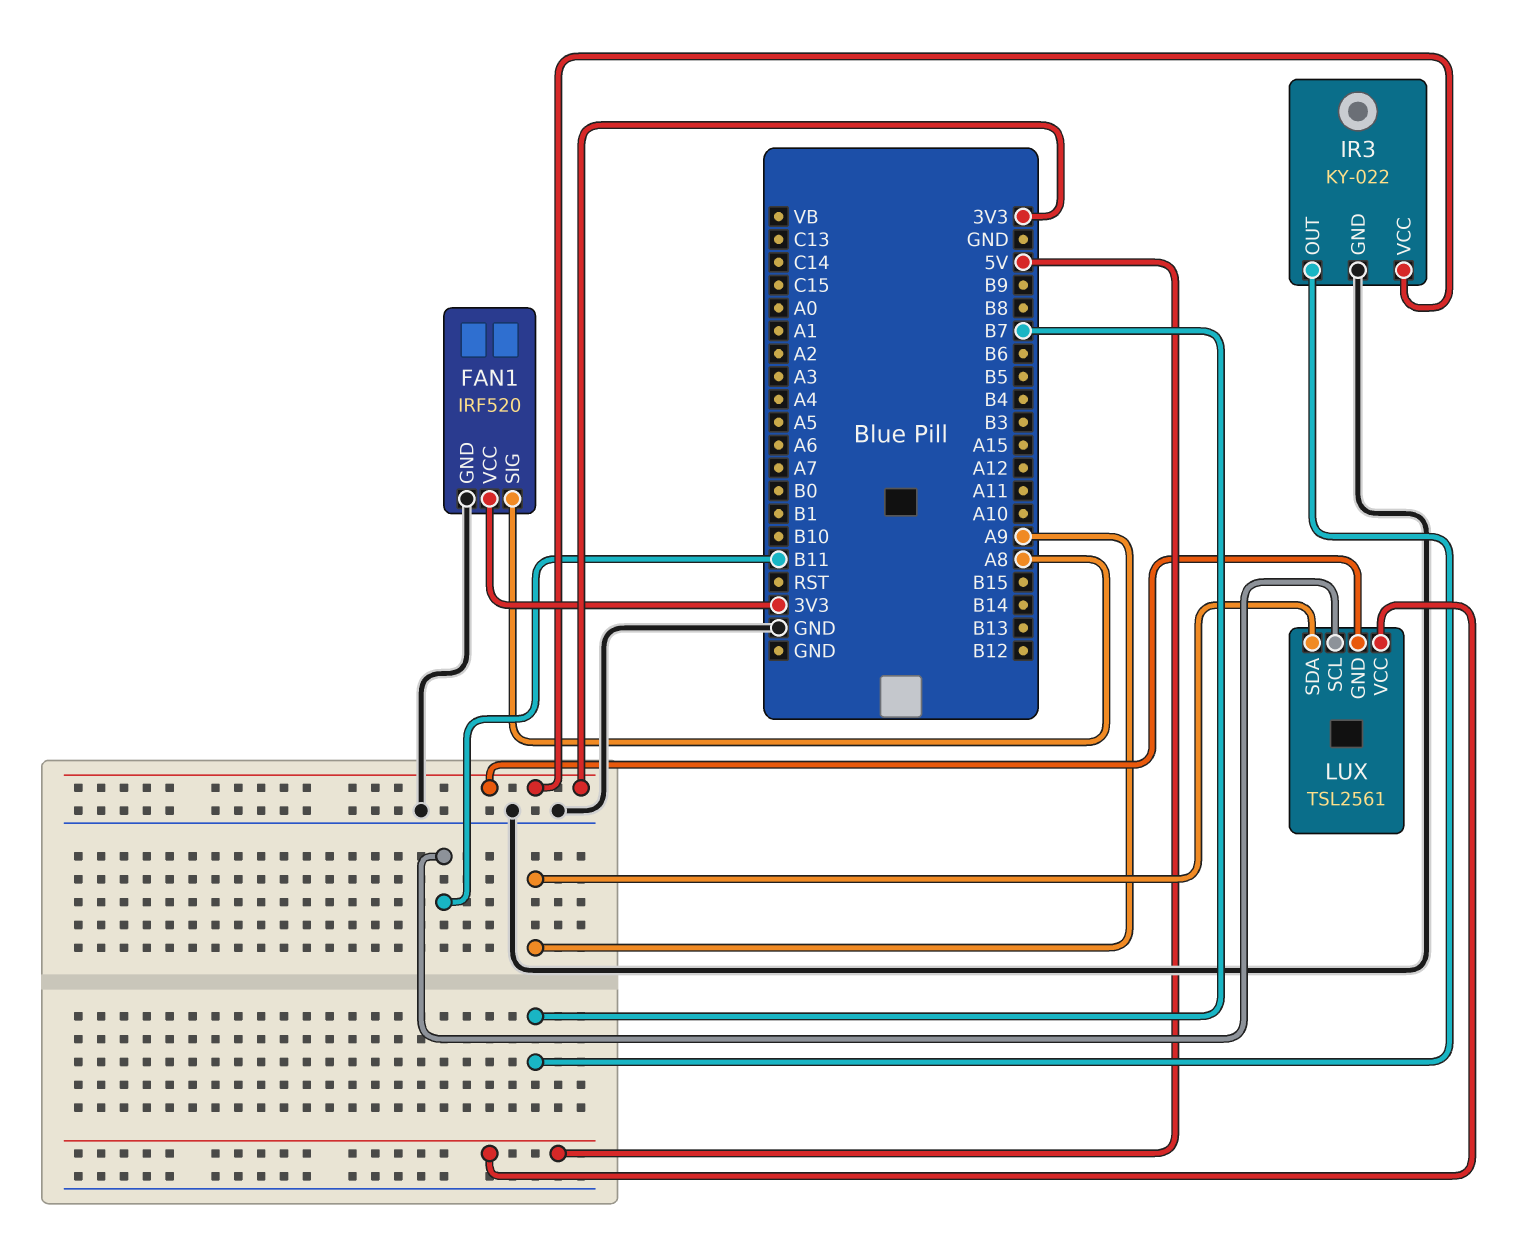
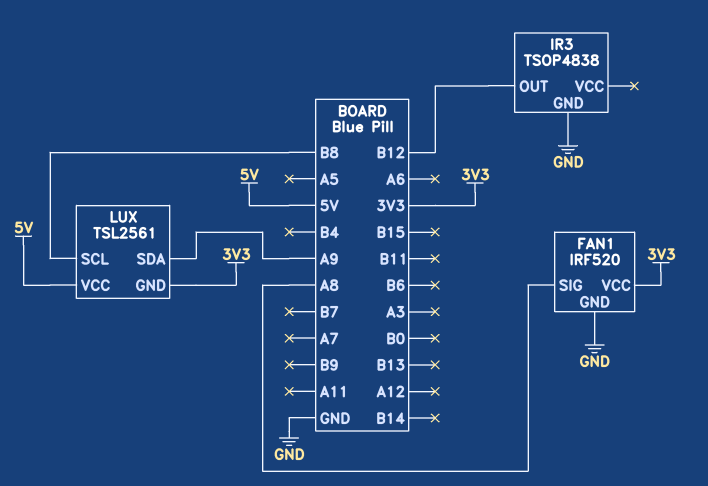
IR3: KY-022 -> TSOP4838
IR3 pin OUT: B7 -> B12
IR3 pin VCC: 3V3 -> none
LUX pin SCL: B11 -> B8

